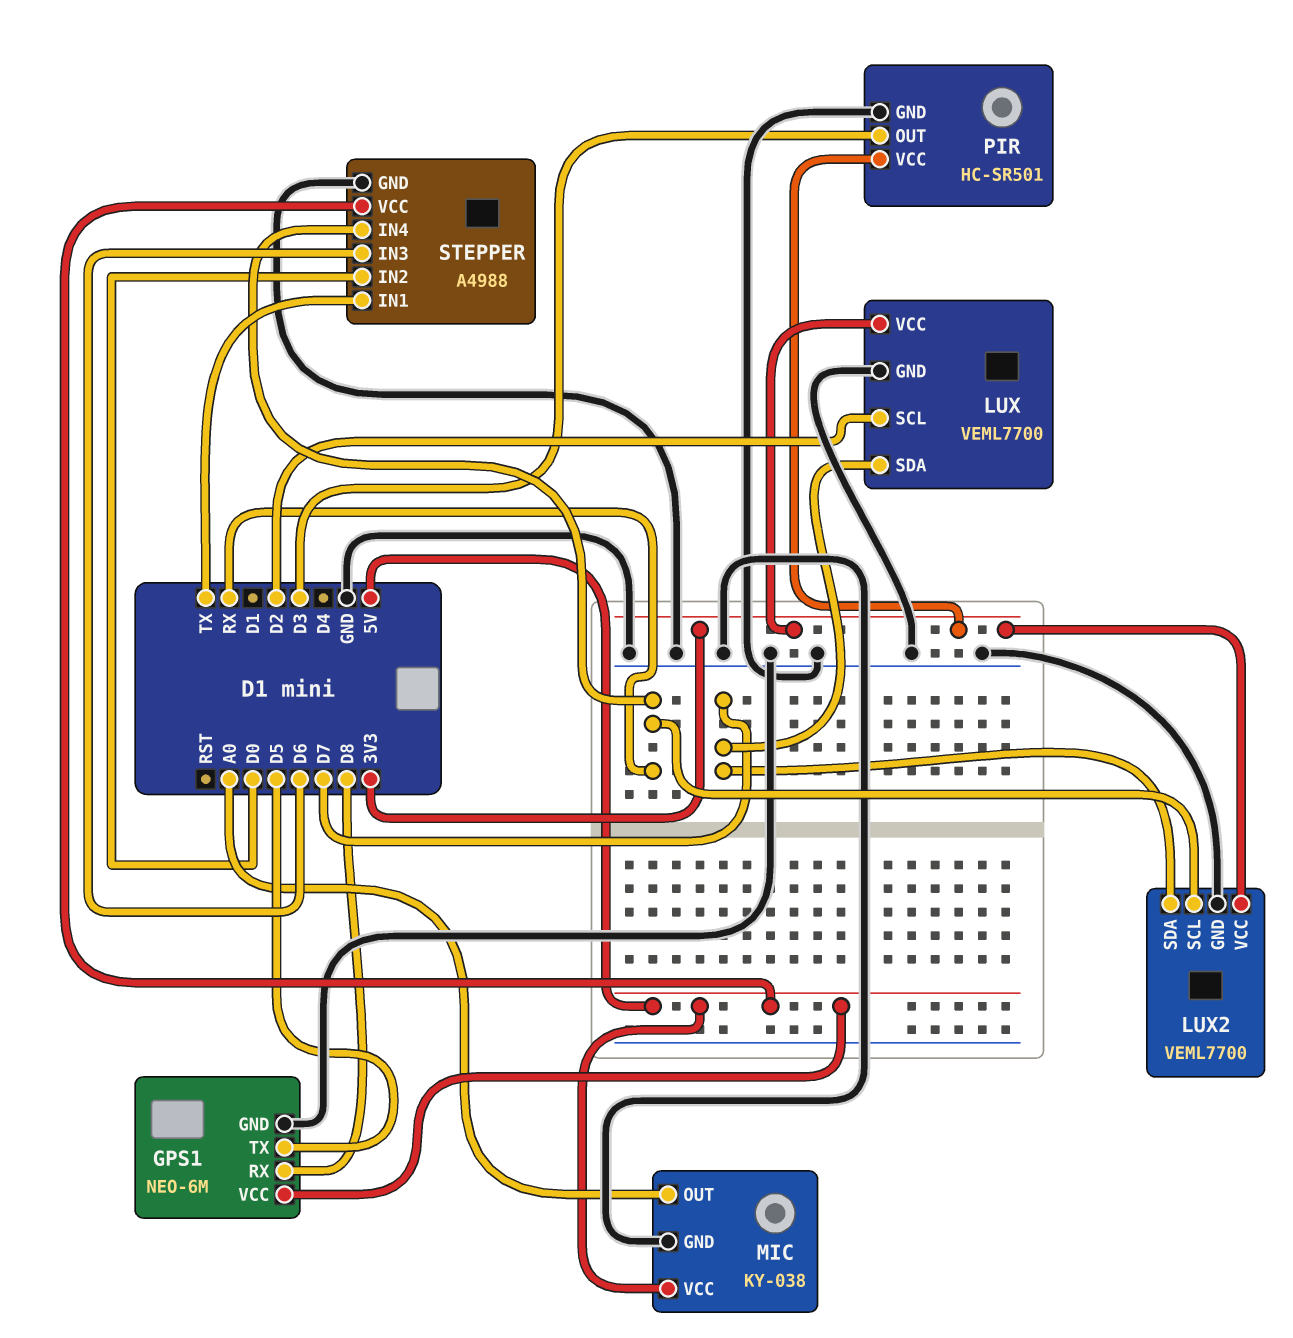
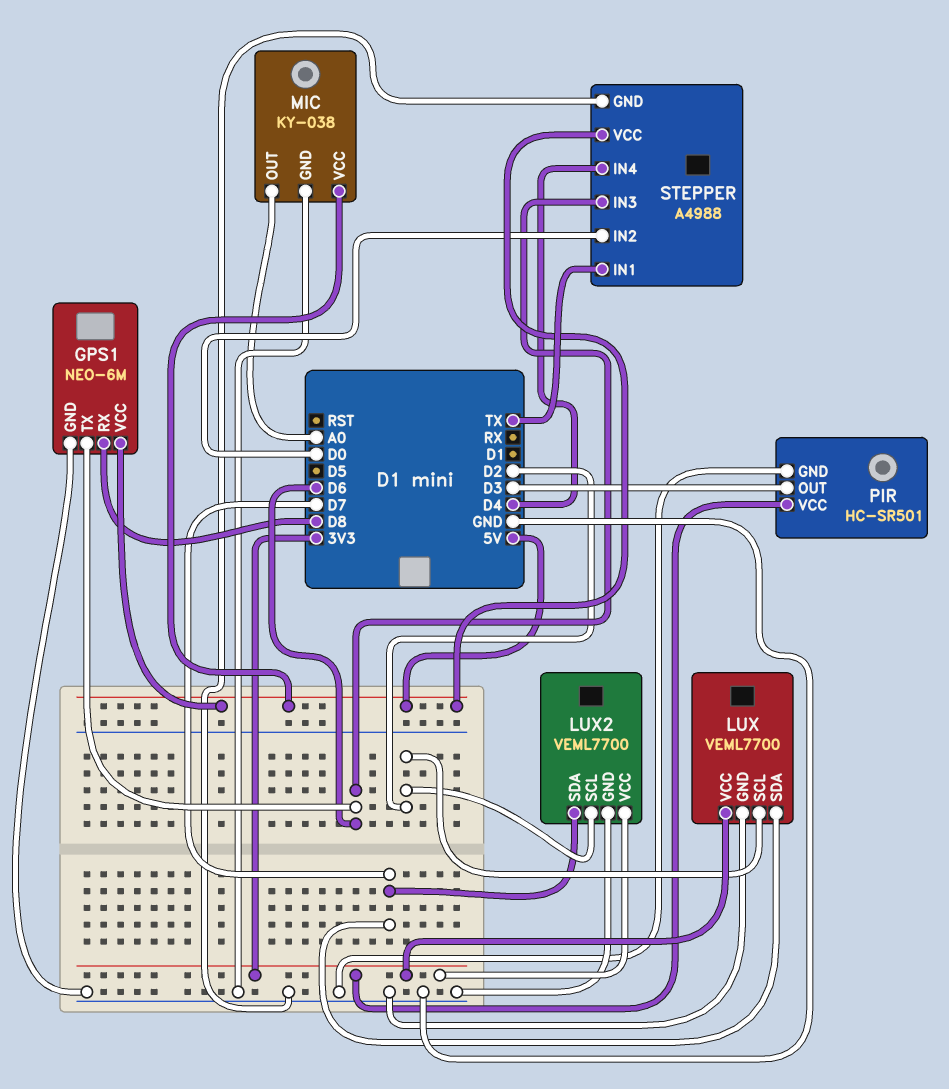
GPS1 pin TX: D5 -> D6
LUX2 pin SCL: RX -> D2
STEPPER pin IN4: RX -> D4

